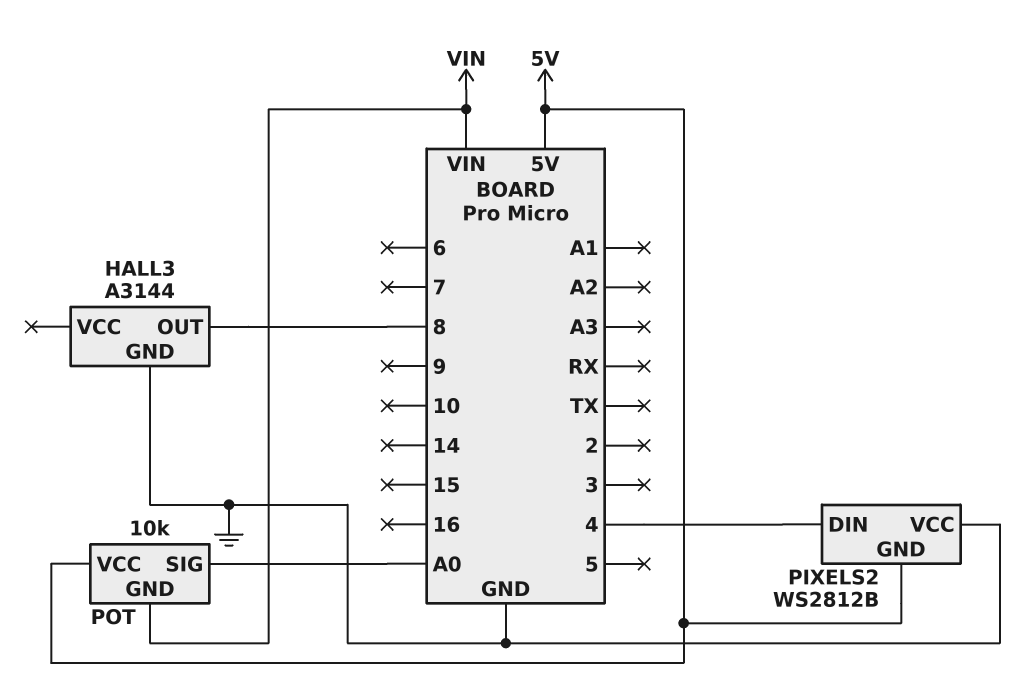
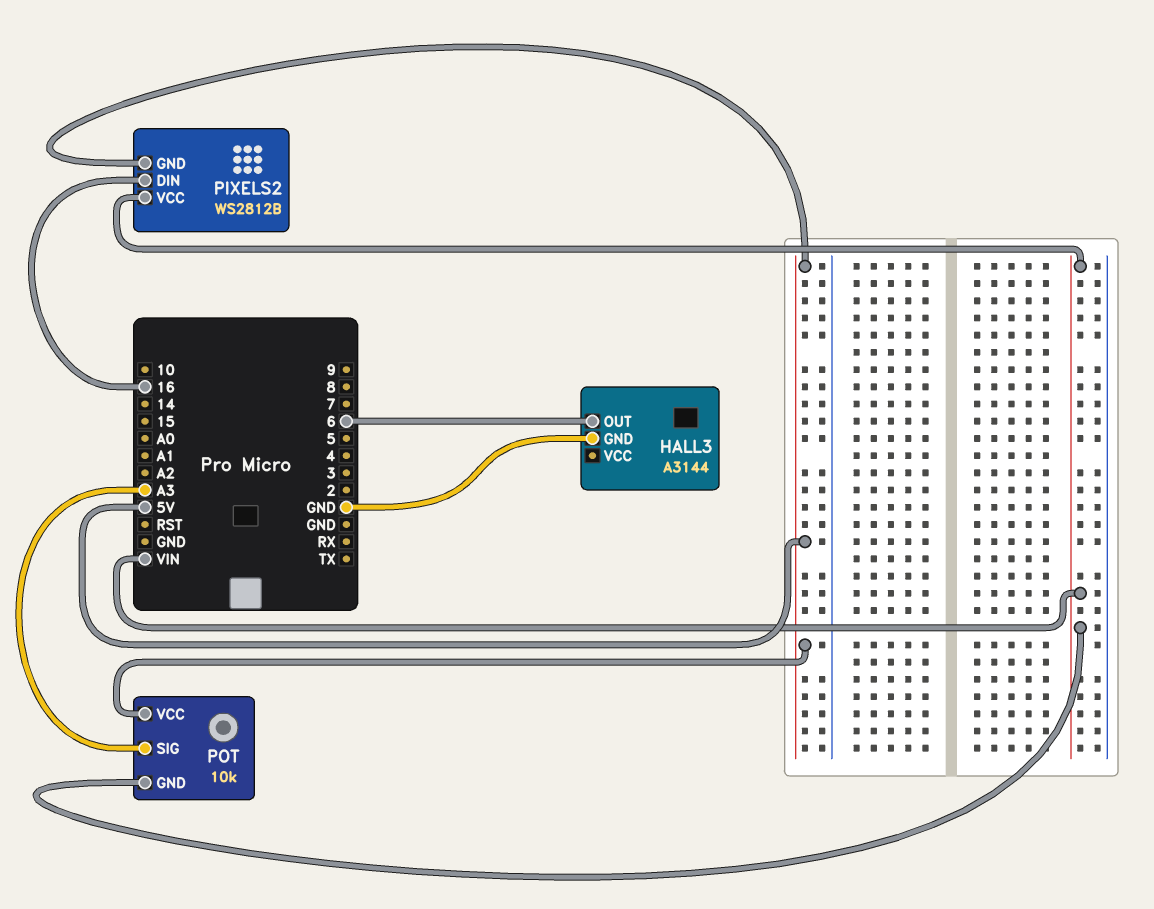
HALL3 pin OUT: 8 -> 6
PIXELS2 pin DIN: 4 -> 16
PIXELS2 pin VCC: GND -> VIN
POT pin SIG: A0 -> A3

